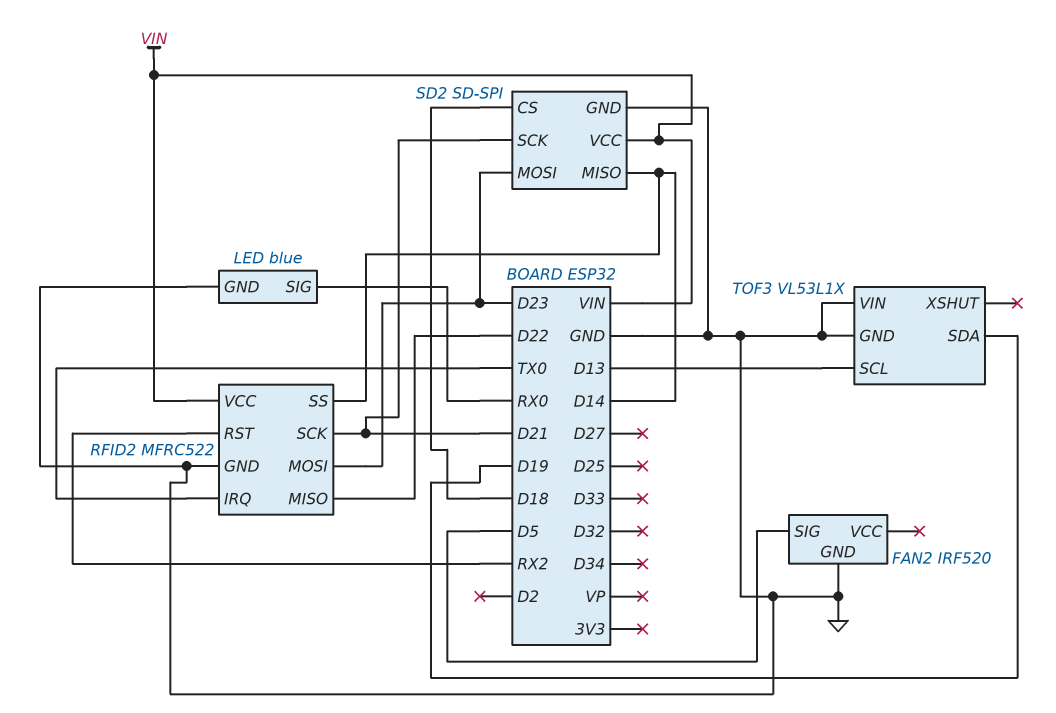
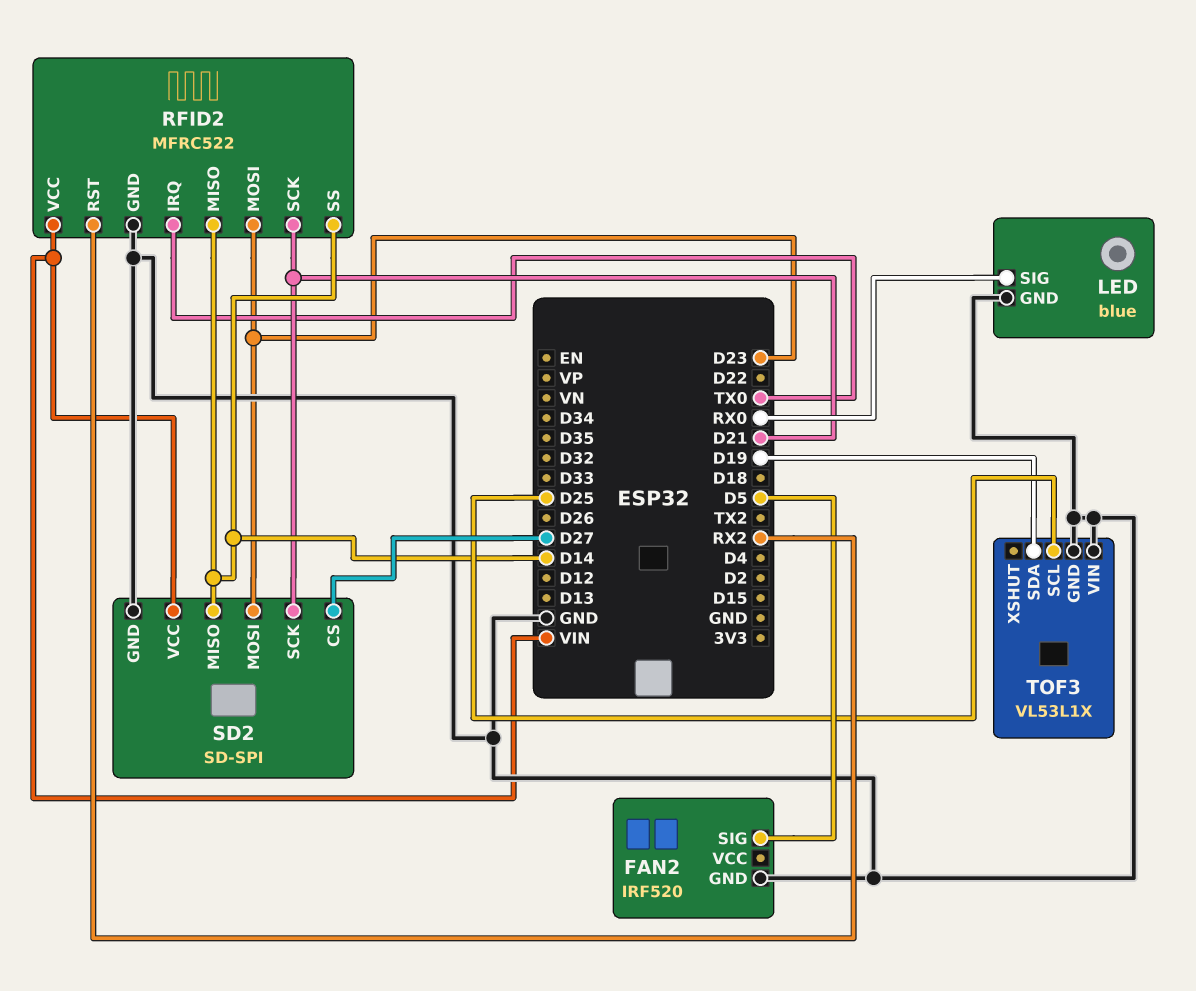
RFID2 pin MISO: D22 -> D14
SD2 pin CS: D18 -> D27
TOF3 pin SCL: D13 -> D25

